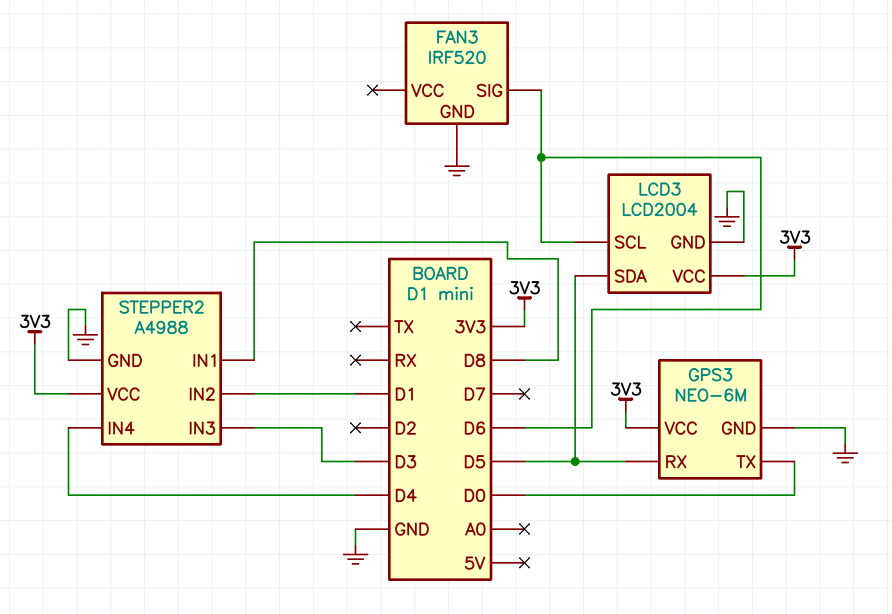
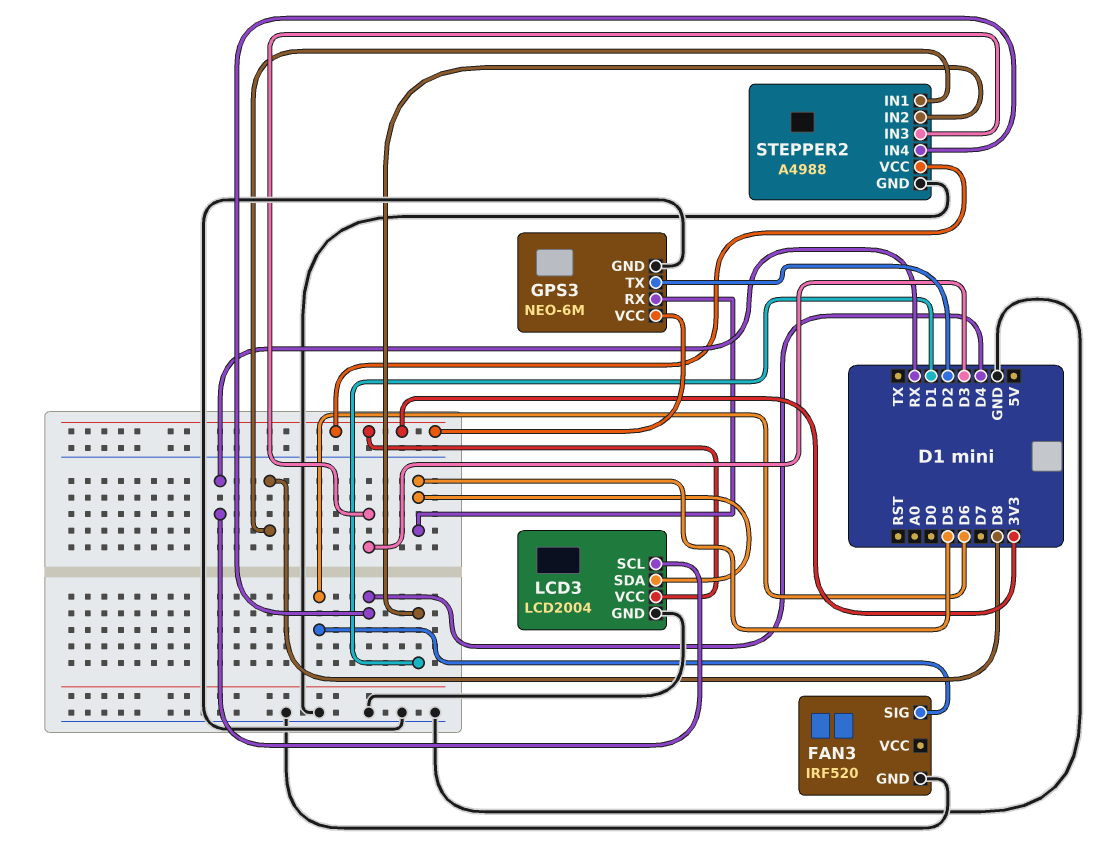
GPS3 pin TX: D0 -> D2
LCD3 pin SCL: D6 -> RX

